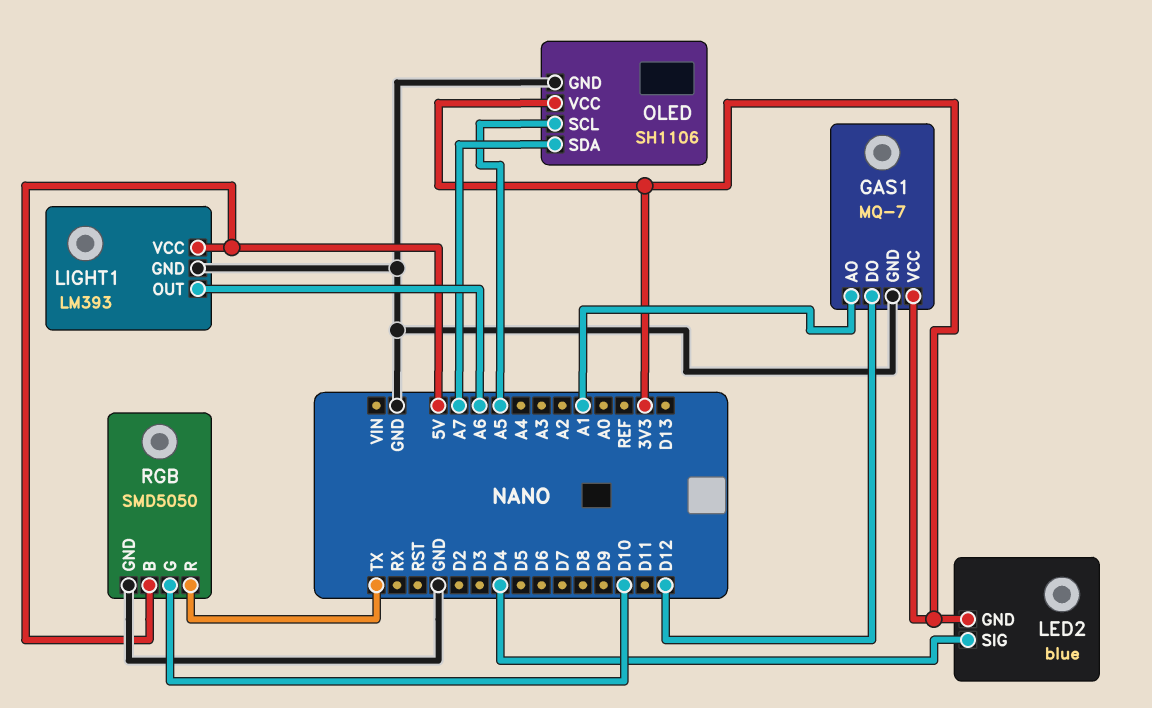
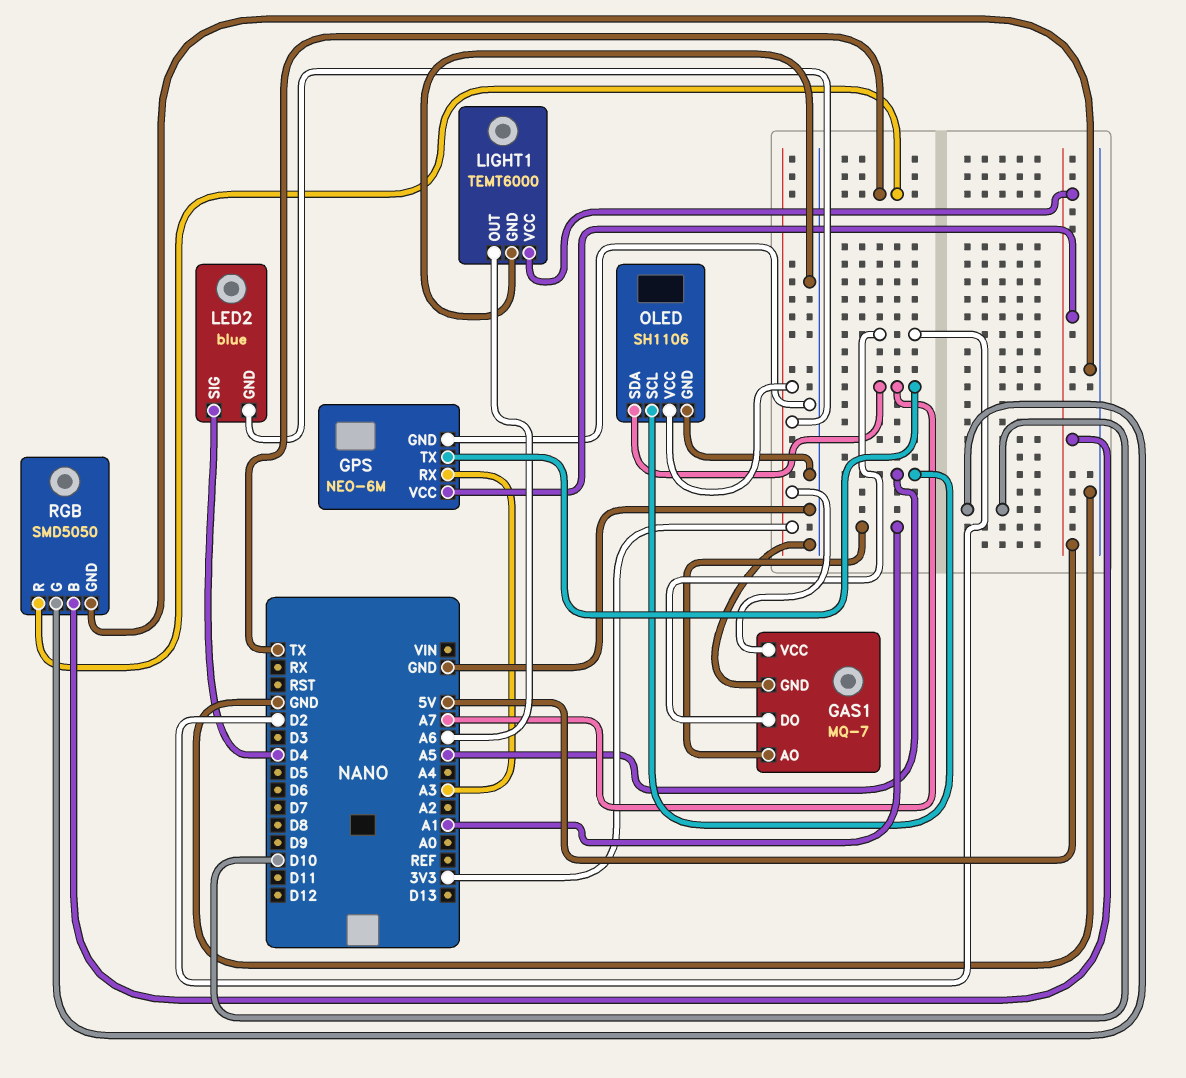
GAS1 pin DO: D12 -> D2
GPS: none -> NEO-6M
GPS pin GND: none -> GND
GPS pin RX: none -> A3
GPS pin TX: none -> A7
GPS pin VCC: none -> 5V
LIGHT1: LM393 -> TEMT6000

